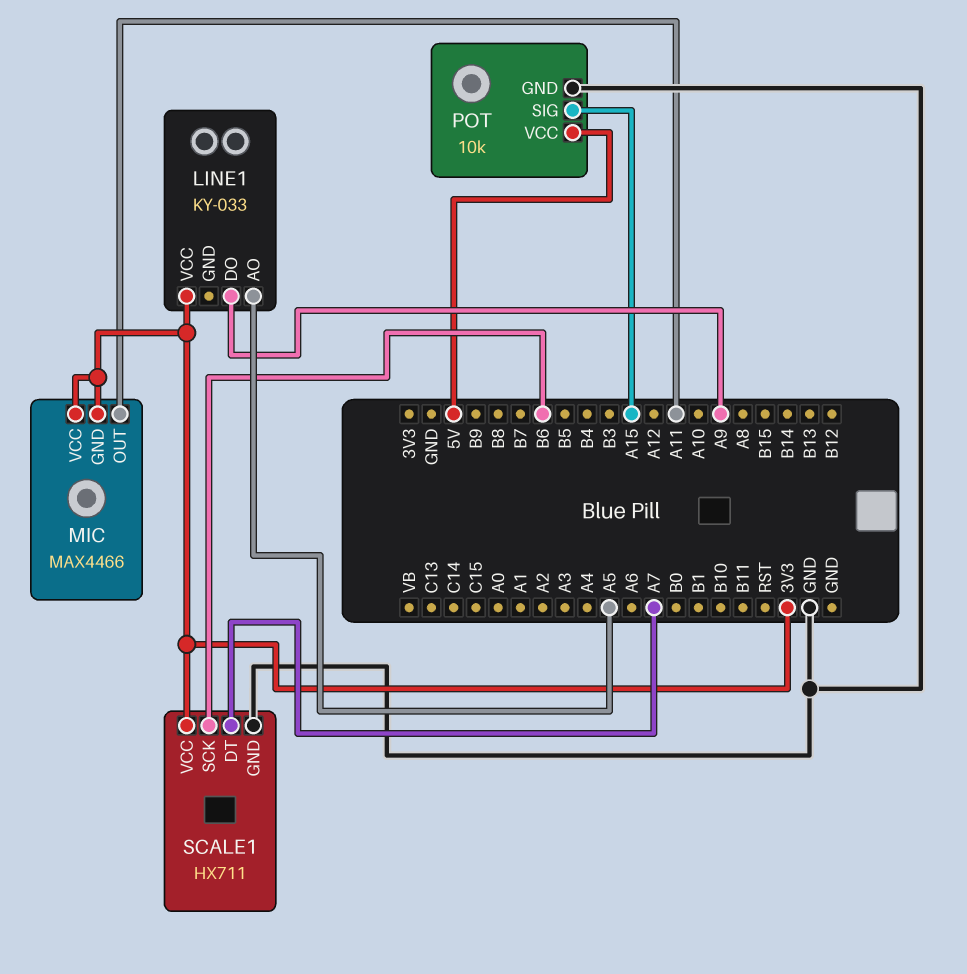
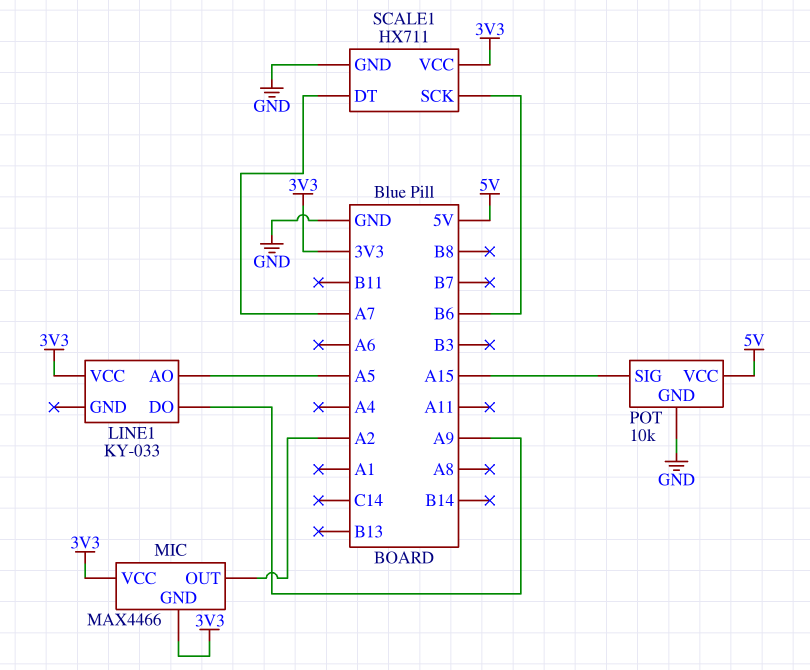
MIC pin OUT: A11 -> A2

